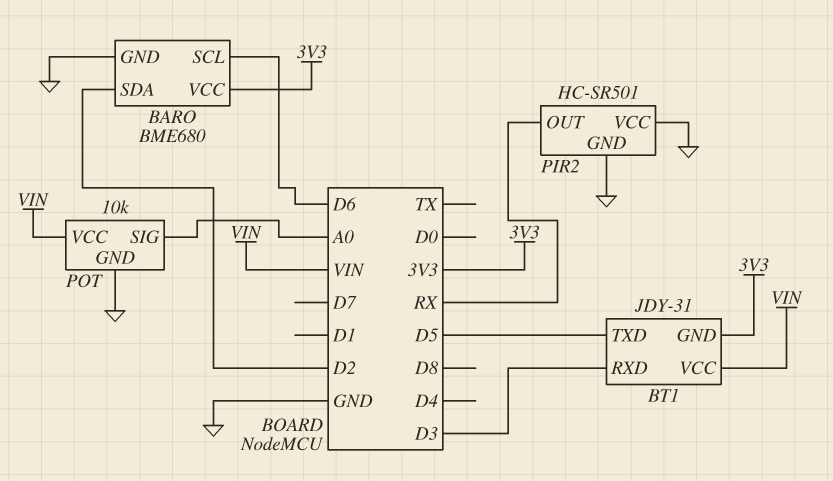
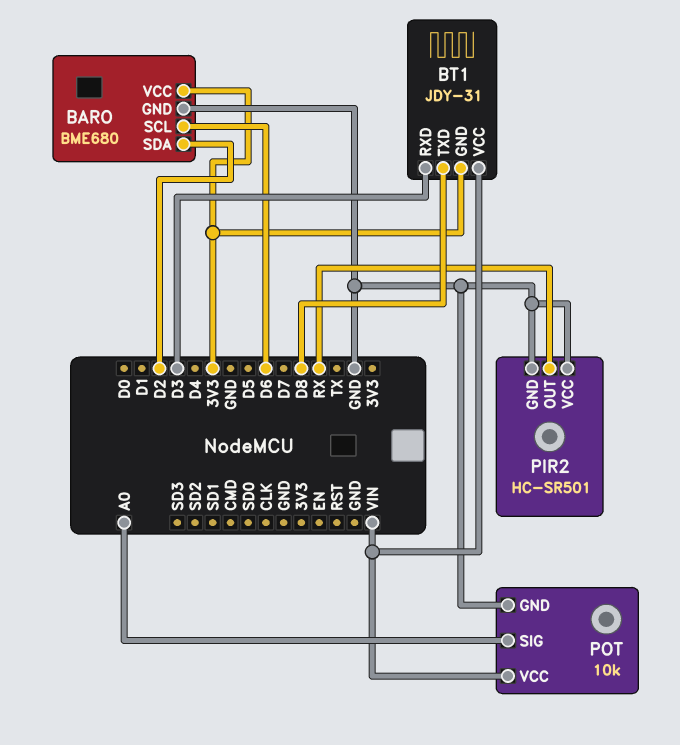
BT1 pin TXD: D5 -> D8

